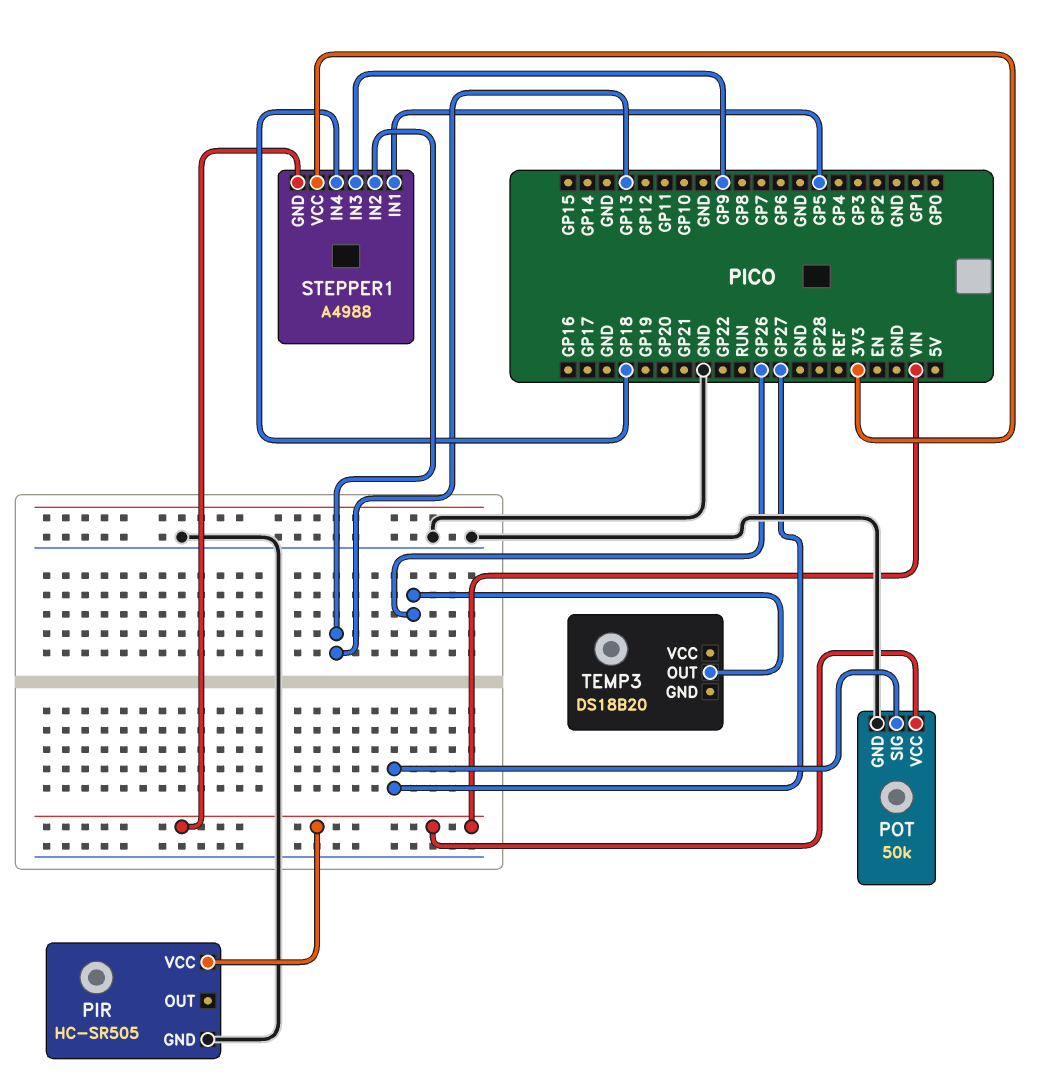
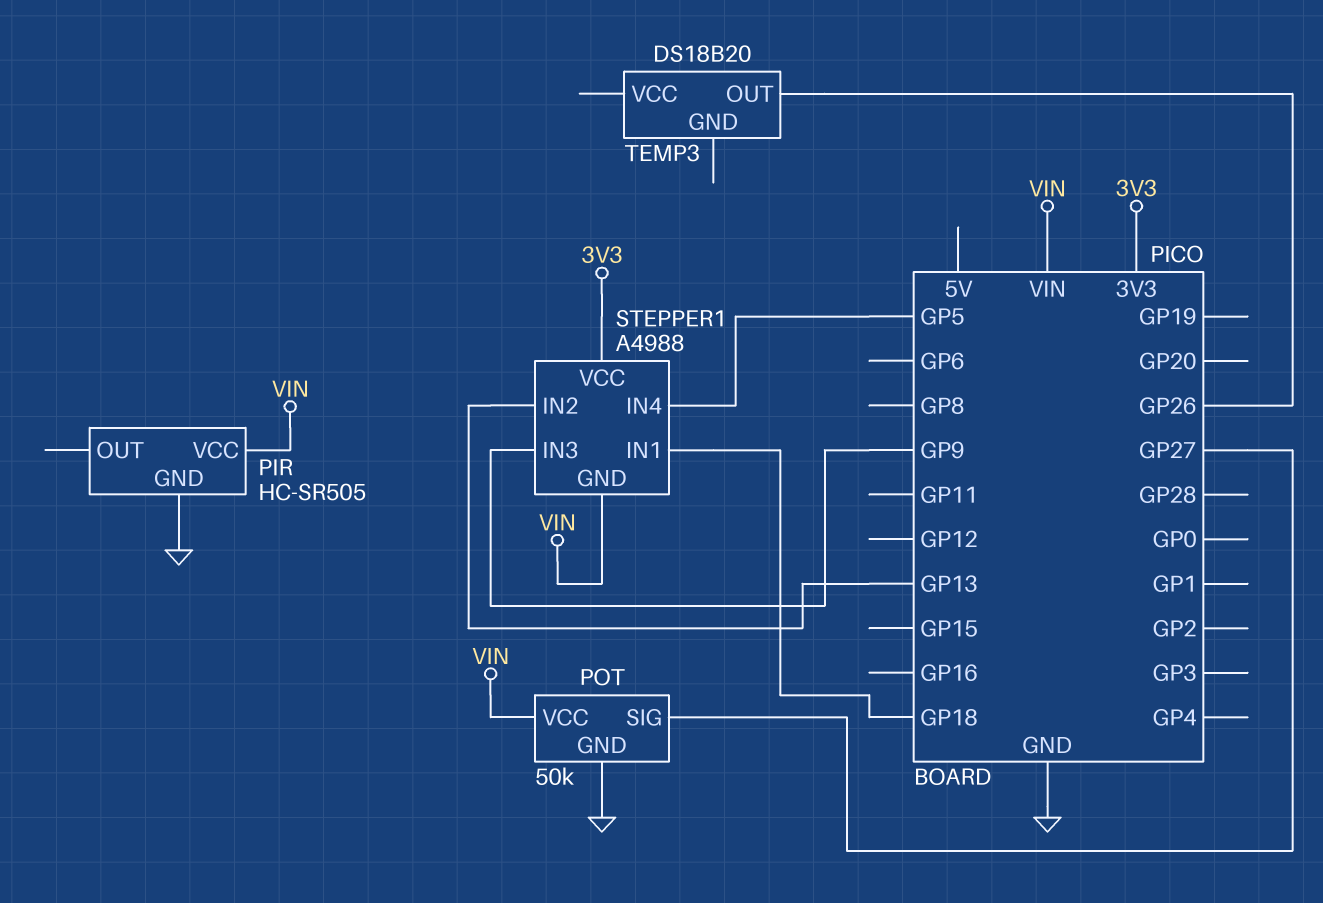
STEPPER1 pin IN1: GP5 -> GP18
STEPPER1 pin IN4: GP18 -> GP5

